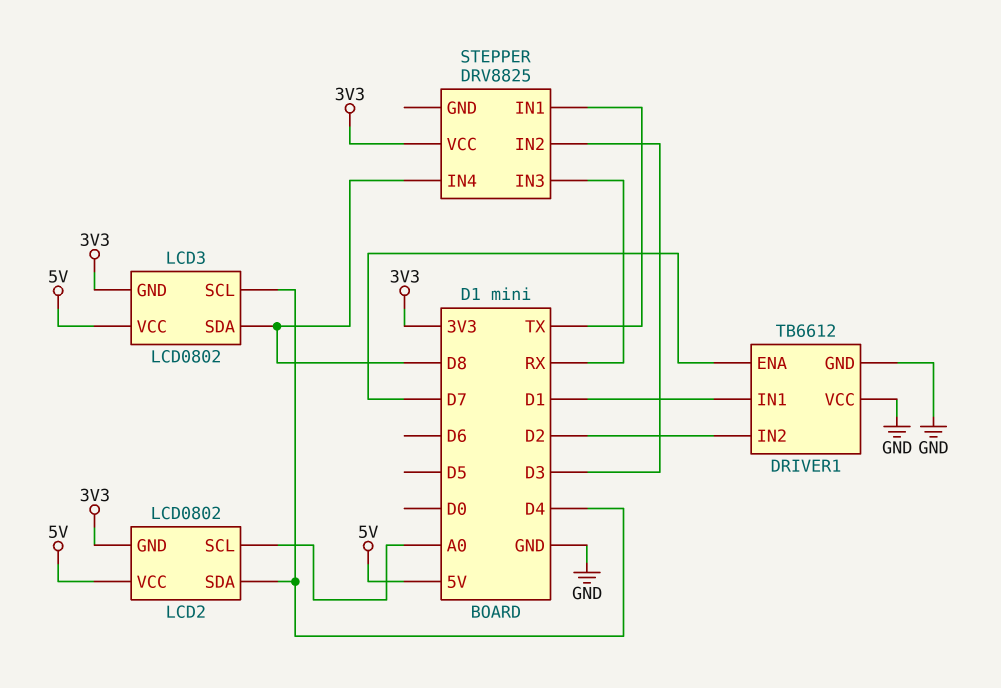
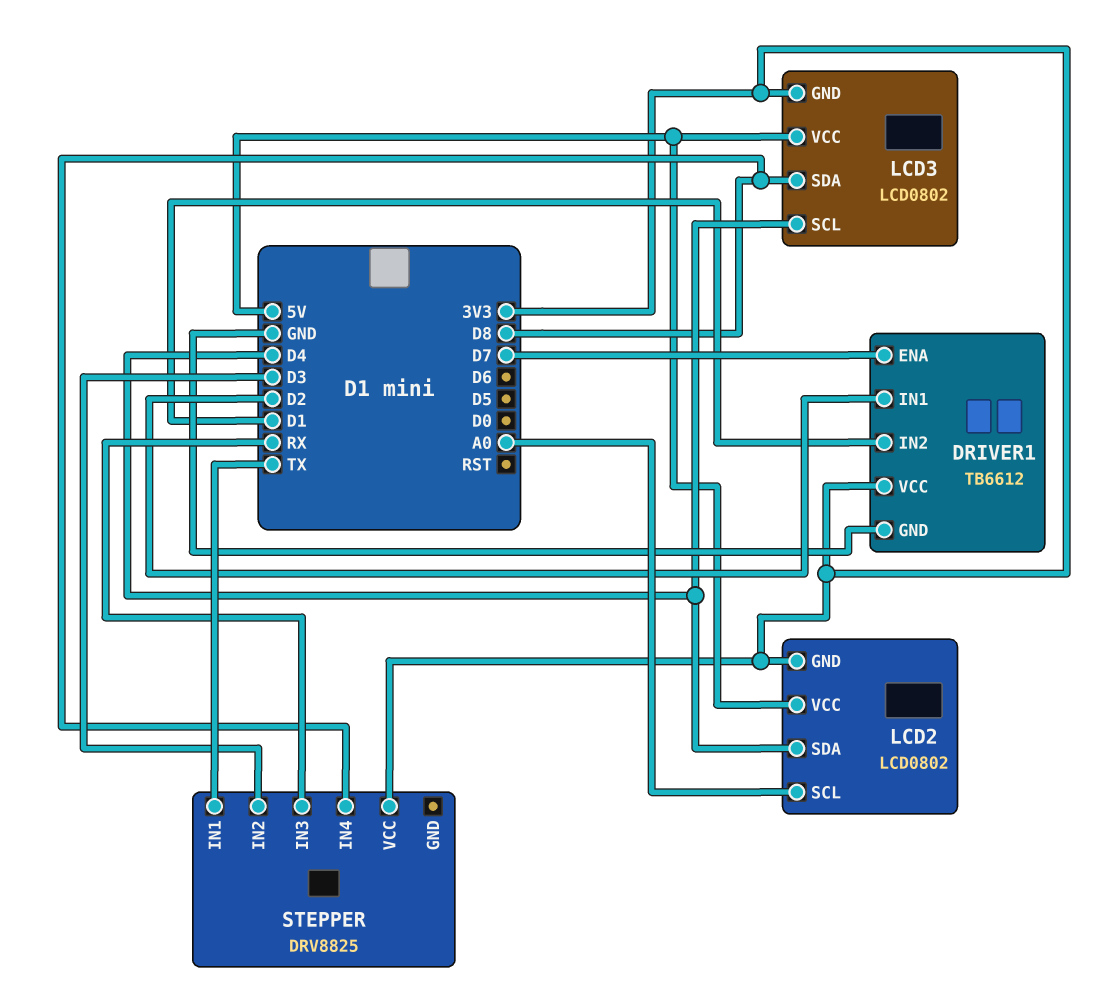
DRIVER1 pin IN1: D1 -> D2
DRIVER1 pin IN2: D2 -> D1
DRIVER1 pin VCC: GND -> 3V3

